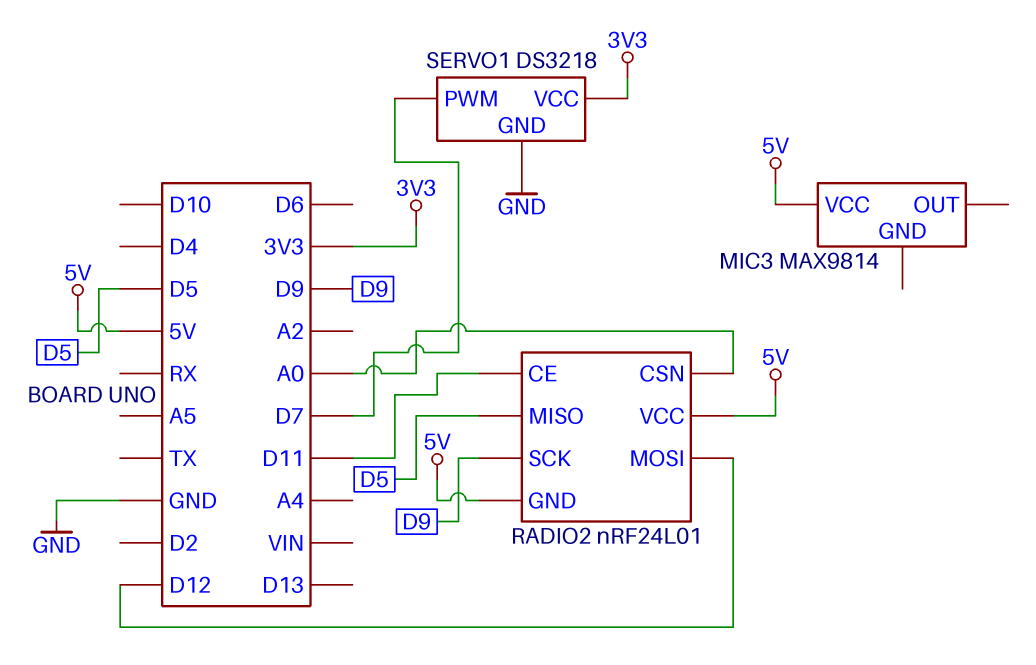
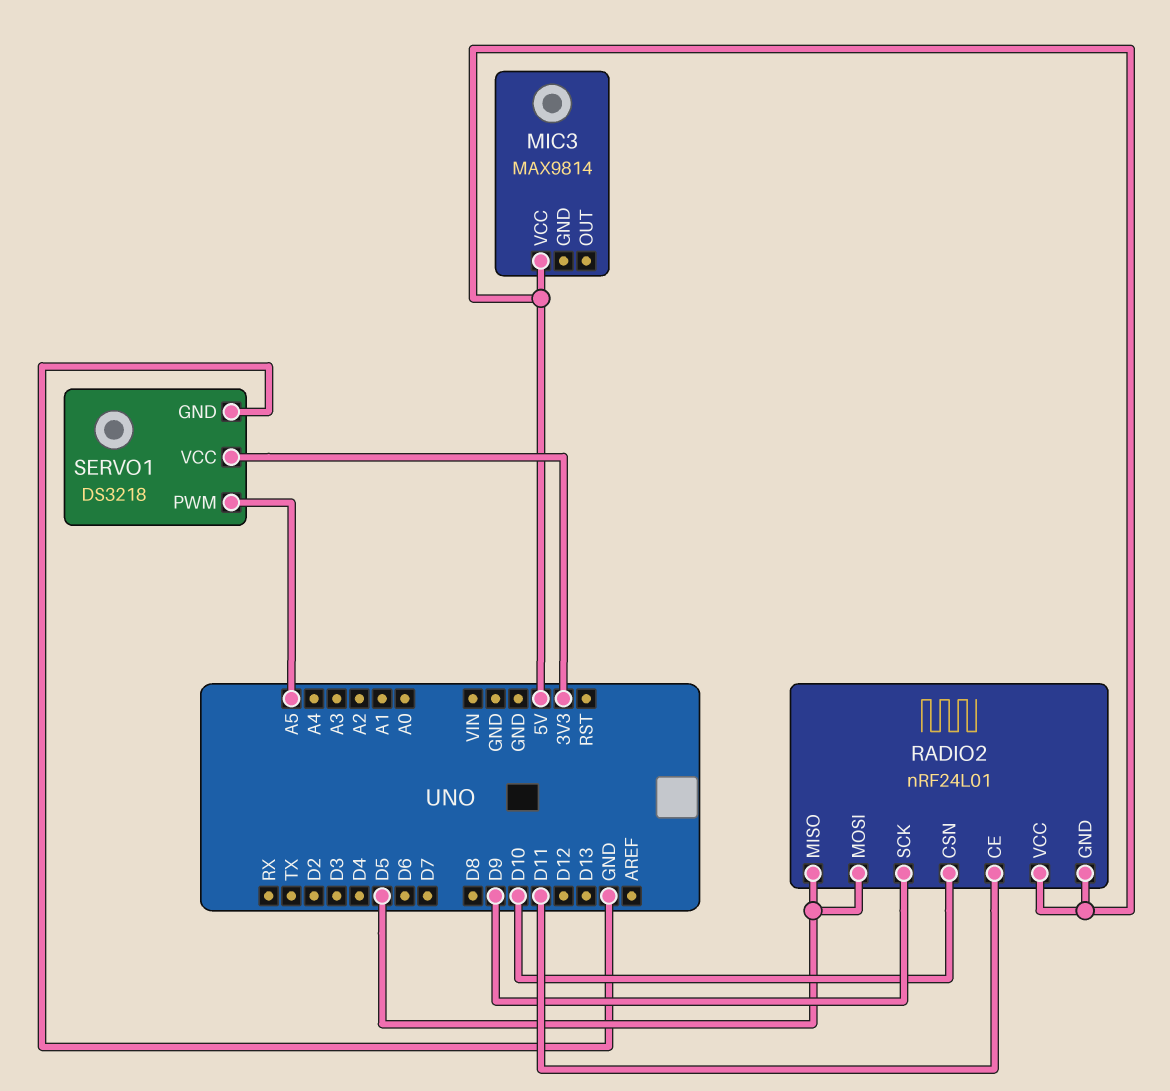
RADIO2 pin CSN: A0 -> D10
RADIO2 pin MOSI: D12 -> D5
SERVO1 pin PWM: D7 -> A5

